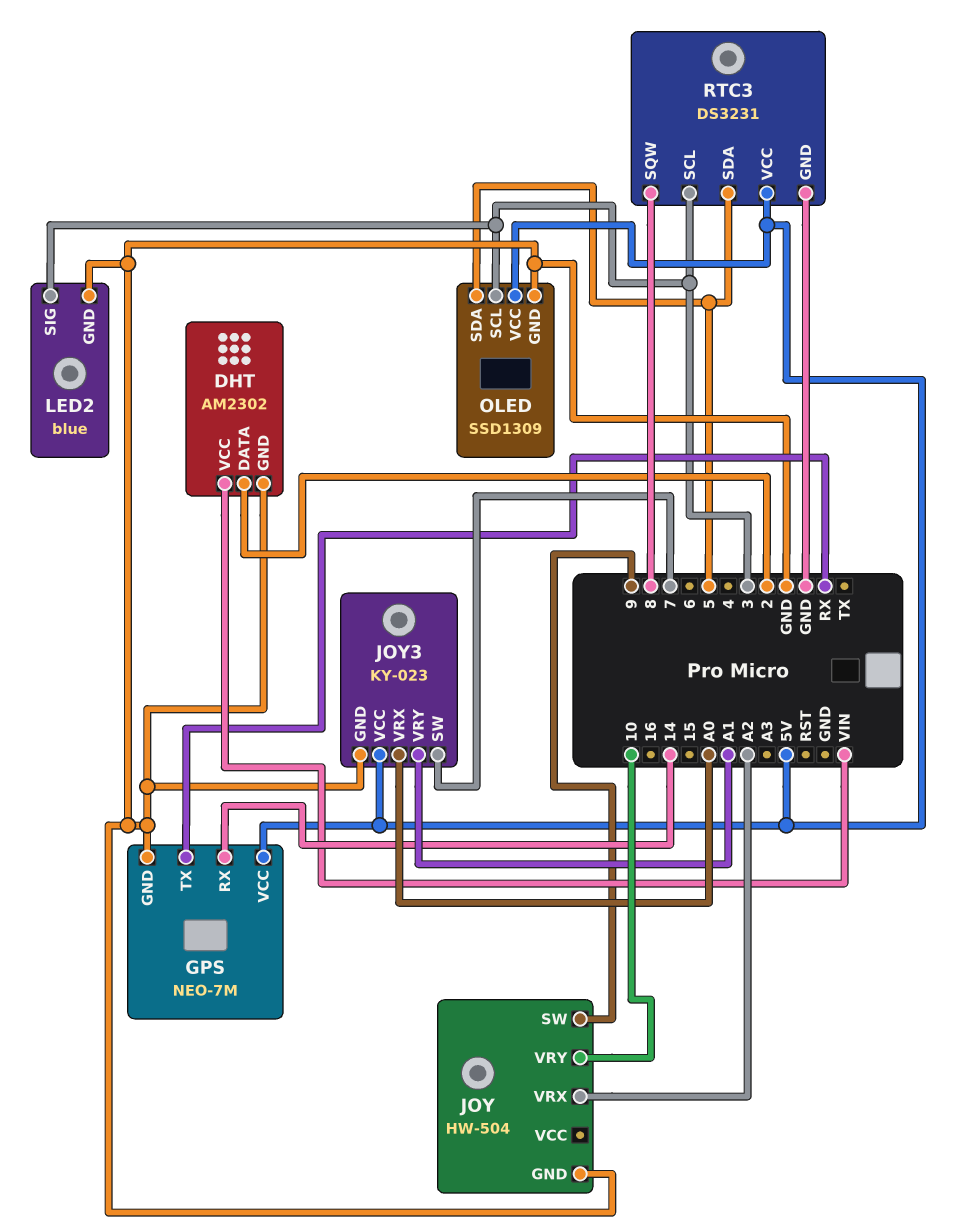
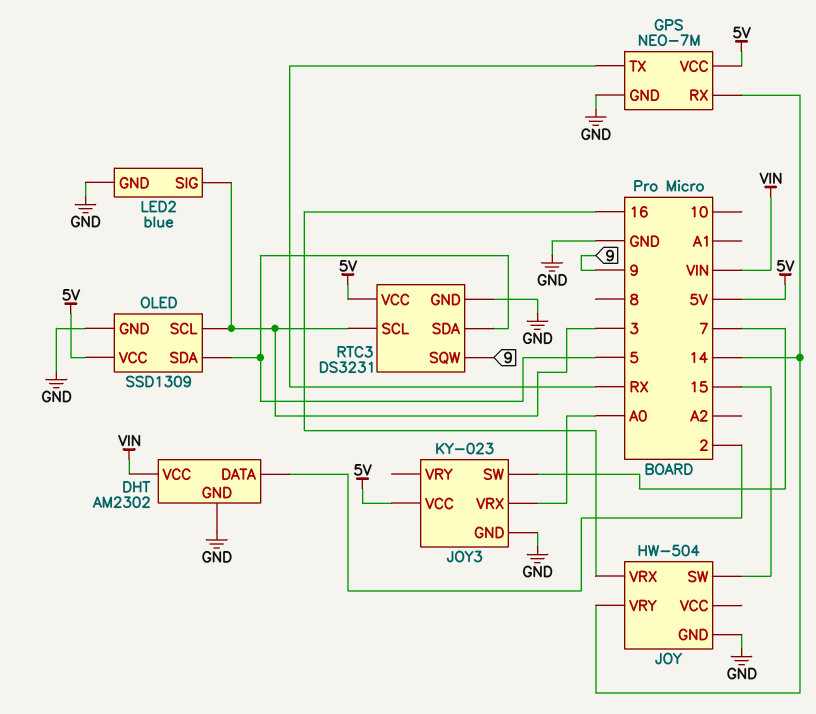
JOY pin SW: 9 -> 15
JOY pin VRX: A2 -> 16
JOY pin VRY: 10 -> 14
JOY3 pin VRY: A1 -> none
RTC3 pin SQW: 8 -> 9

